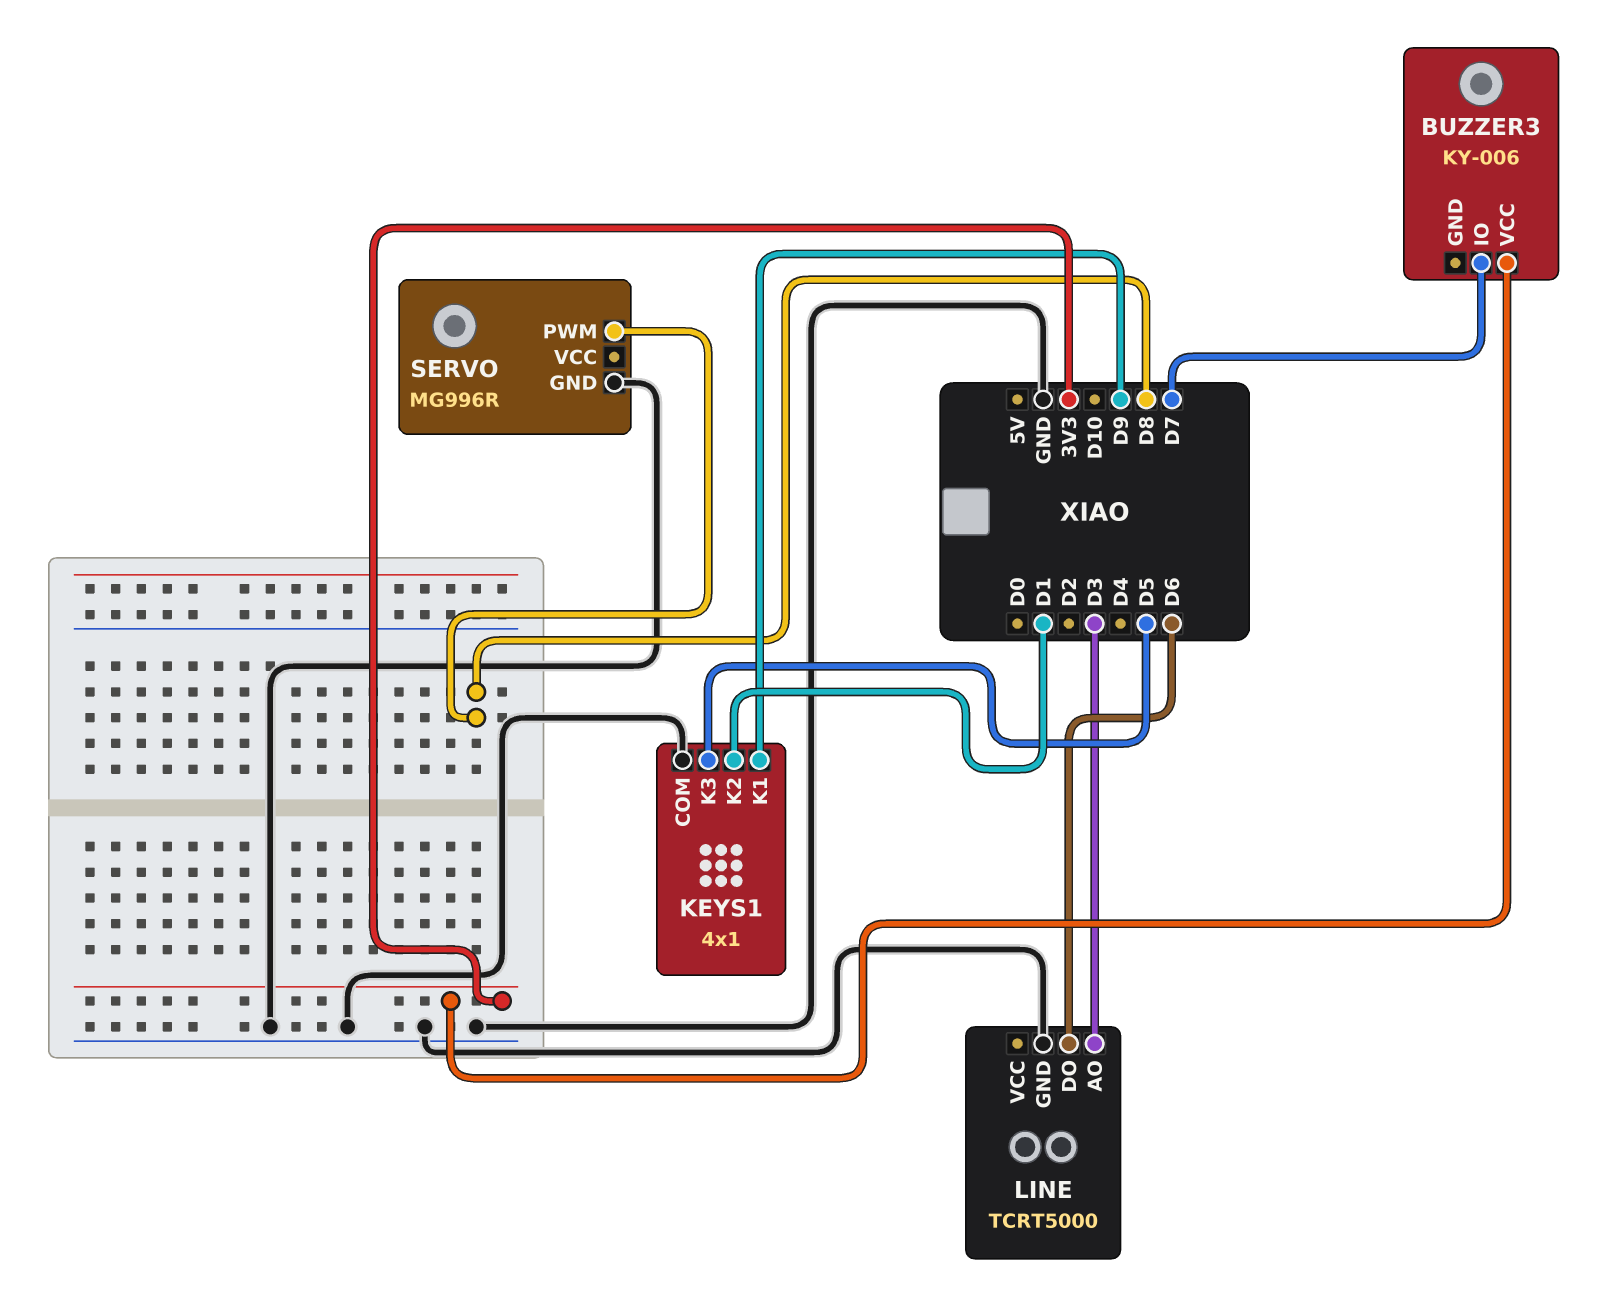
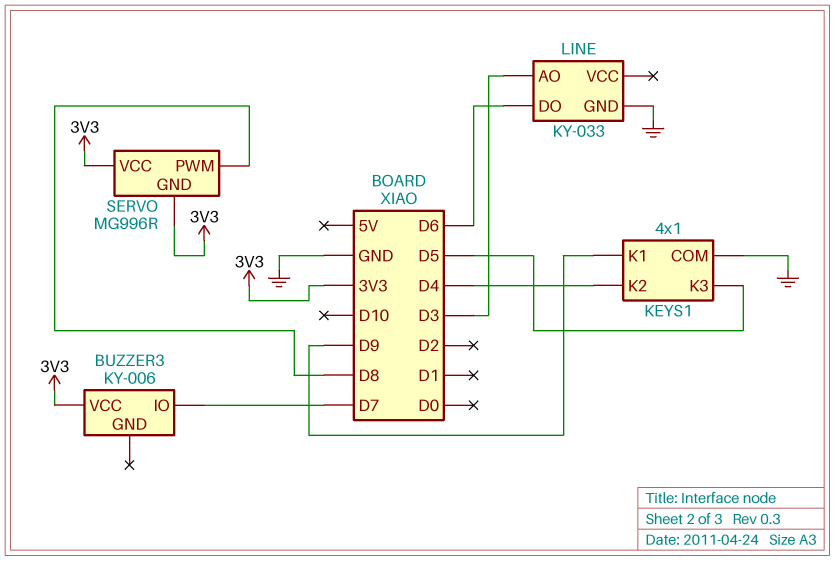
KEYS1 pin K2: D1 -> D4
LINE: TCRT5000 -> KY-033
SERVO pin GND: GND -> 3V3
SERVO pin VCC: none -> 3V3

